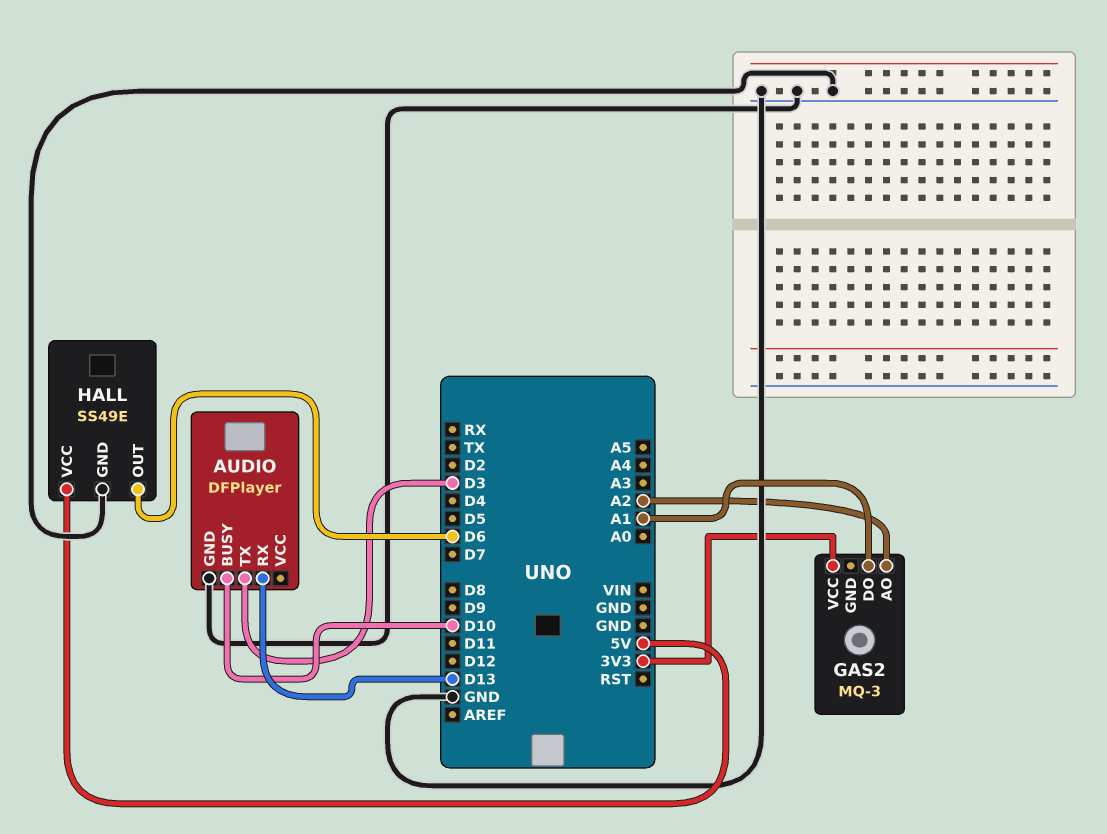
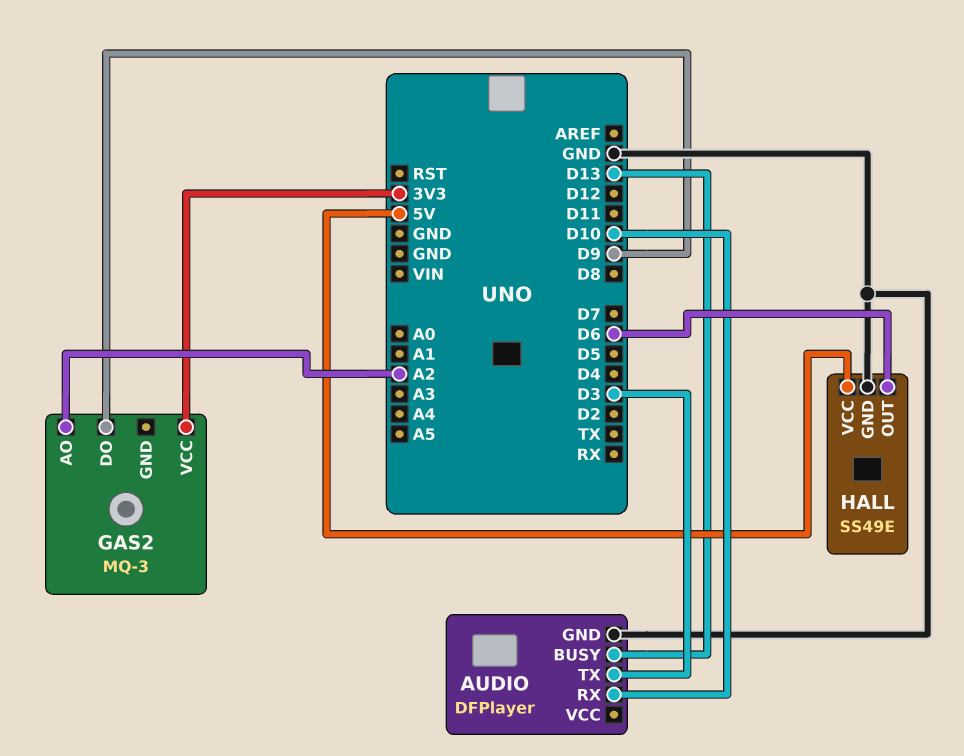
AUDIO pin BUSY: D10 -> D13
AUDIO pin RX: D13 -> D10
GAS2 pin DO: A1 -> D9

